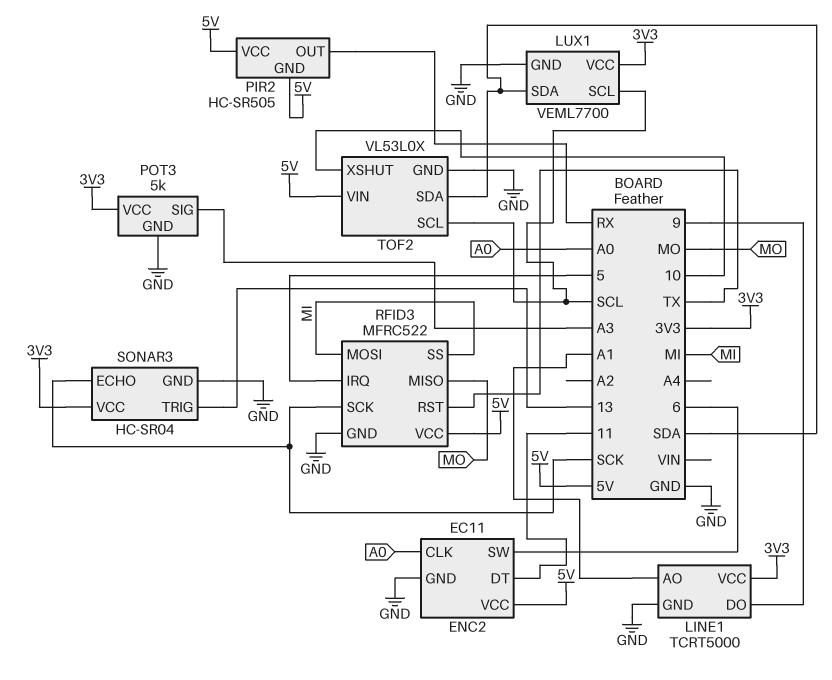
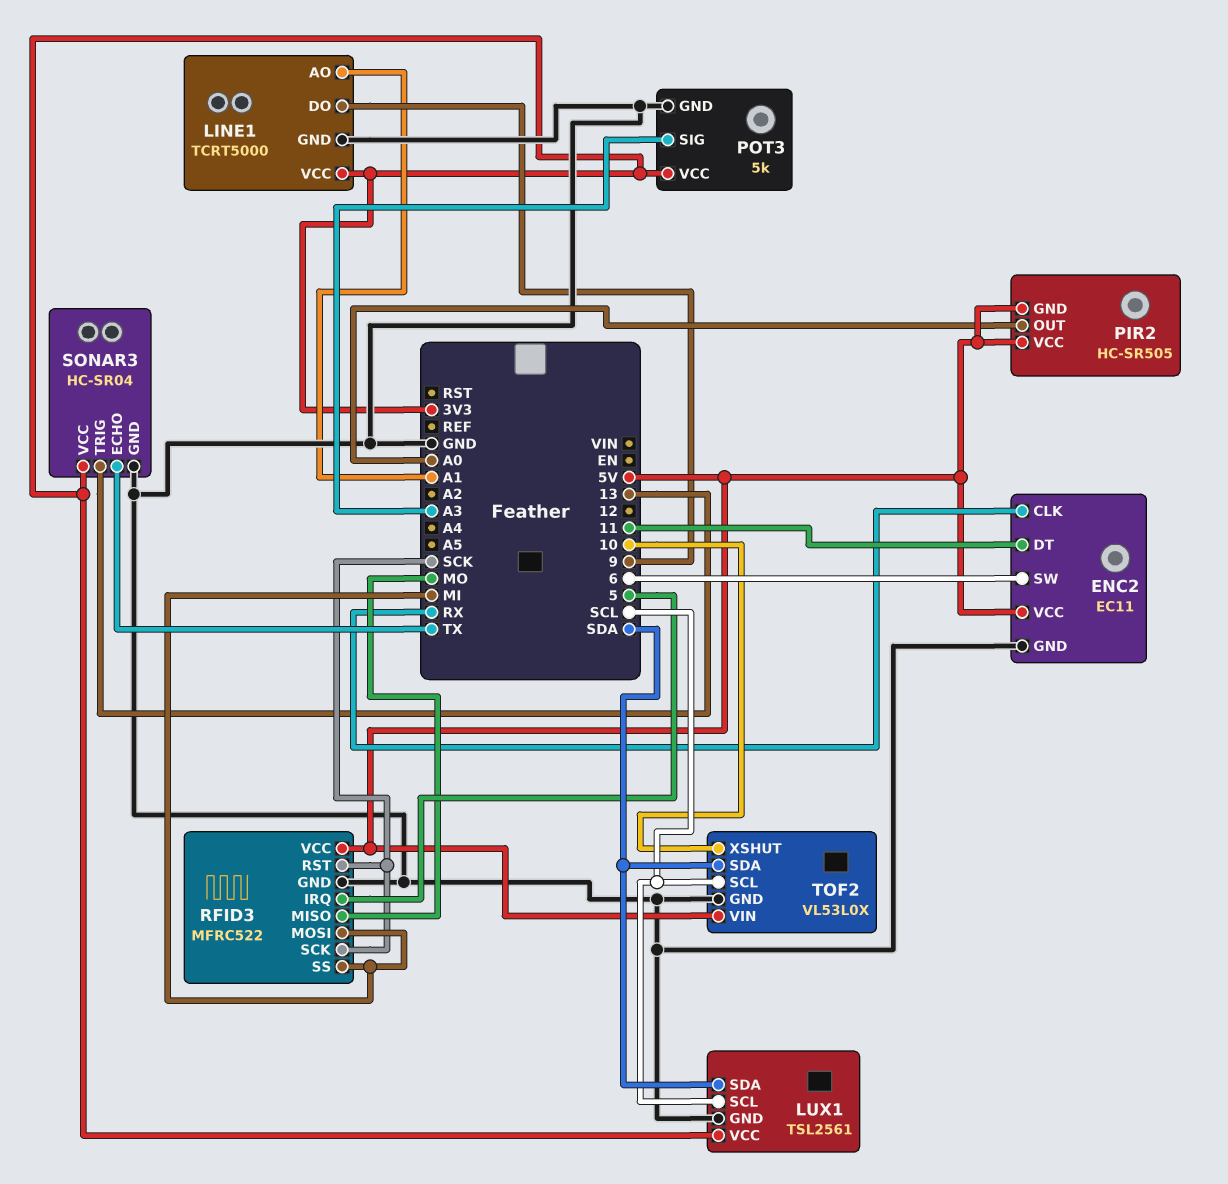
ENC2 pin CLK: A0 -> RX
LUX1: VEML7700 -> TSL2561
PIR2 pin OUT: RX -> A0
RFID3 pin RST: TX -> SCK
SONAR3 pin ECHO: SCK -> TX

